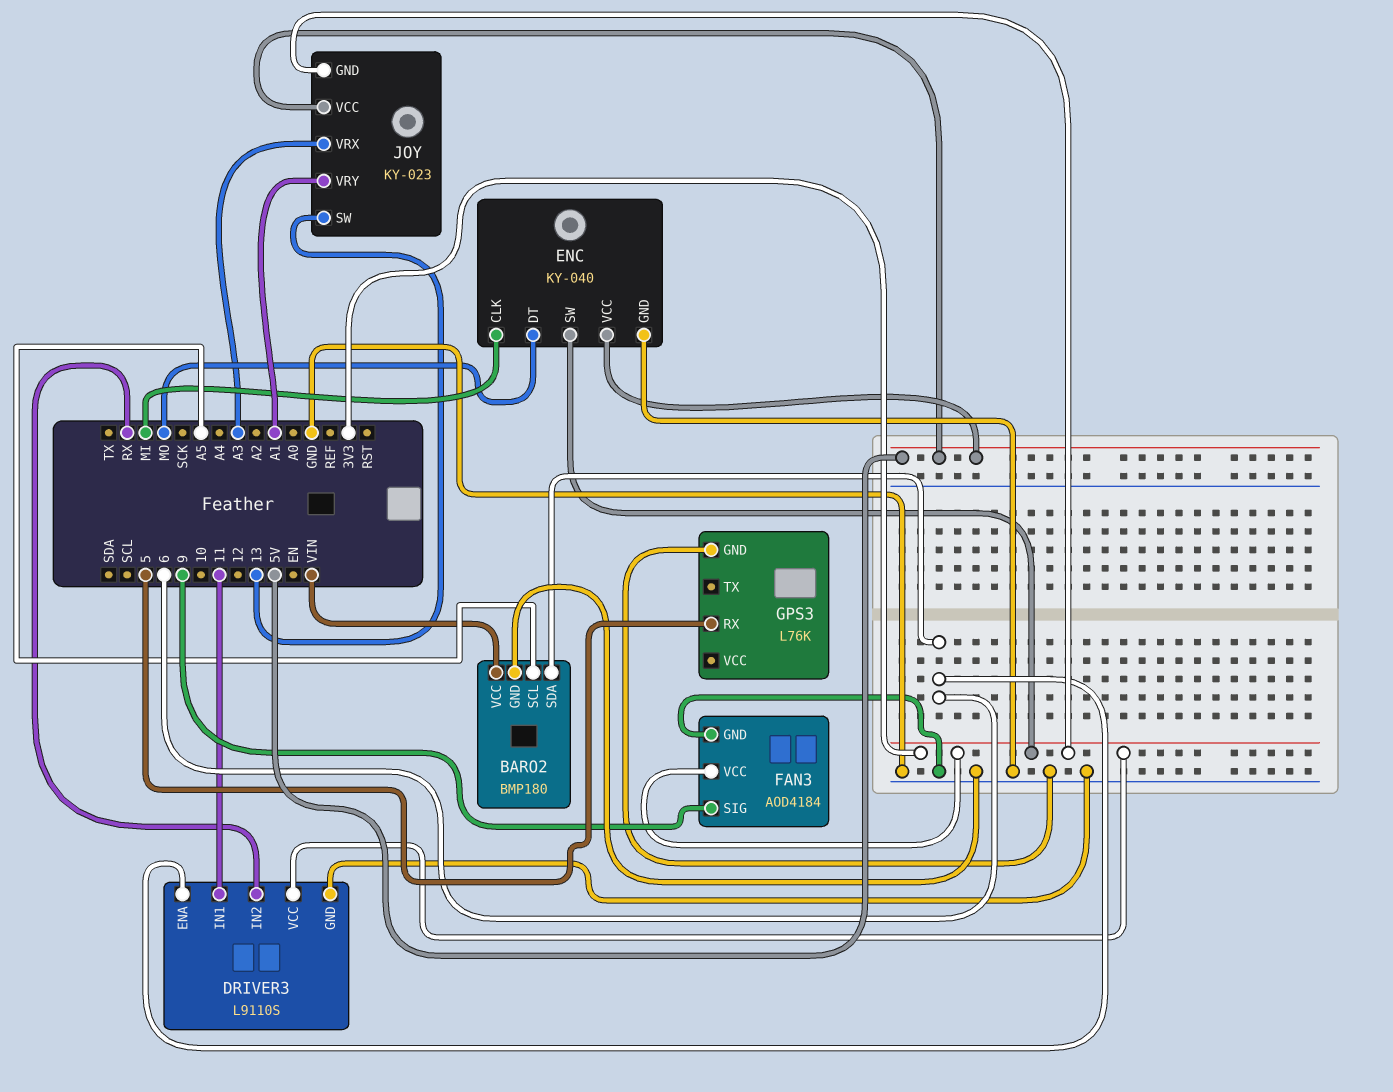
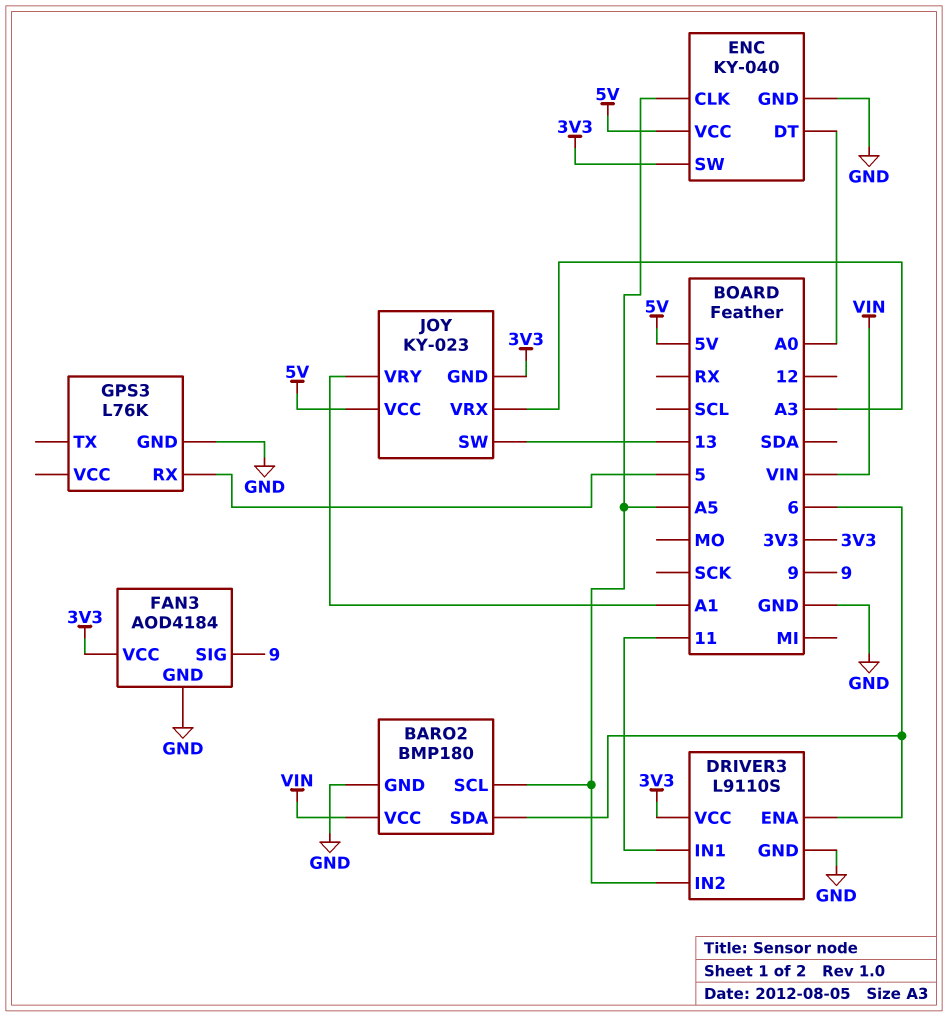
DRIVER3 pin IN2: RX -> A5
ENC pin CLK: MI -> A5
ENC pin DT: MO -> A0

